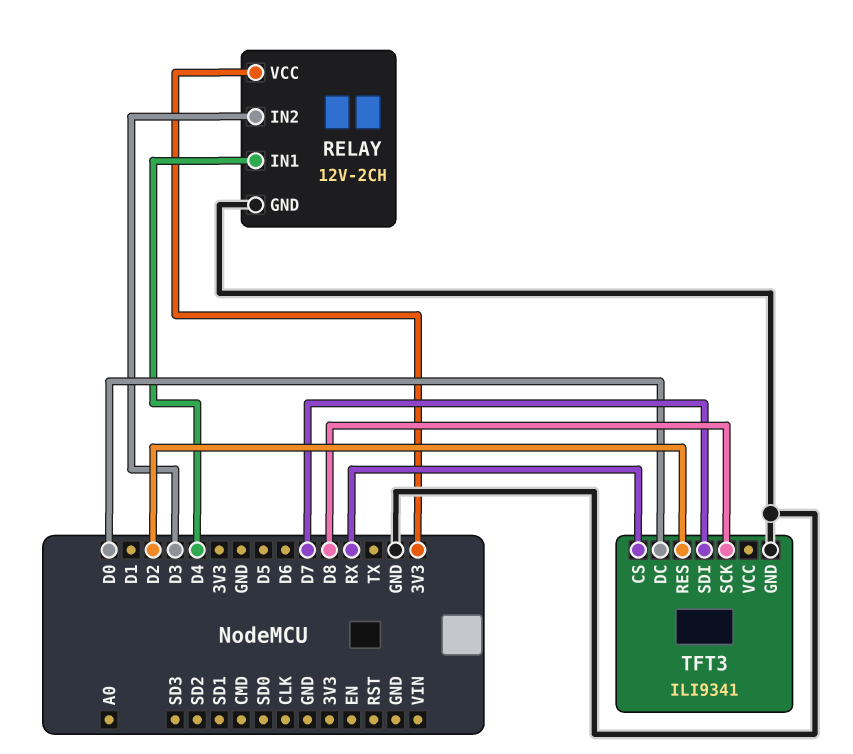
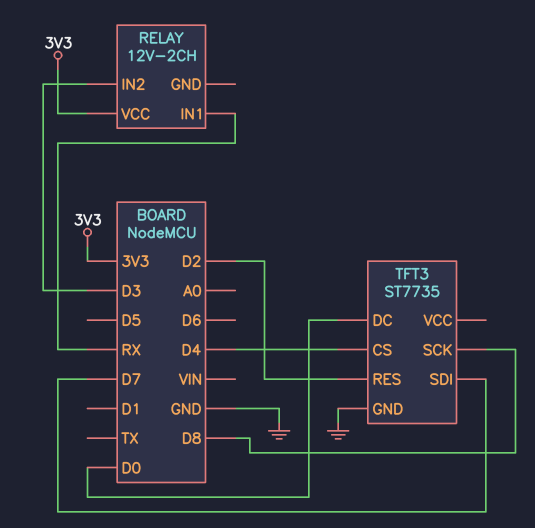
RELAY pin GND: GND -> none
RELAY pin IN1: D4 -> RX
TFT3: ILI9341 -> ST7735
TFT3 pin CS: RX -> D4

